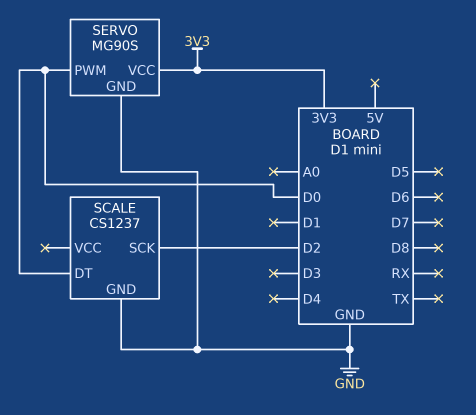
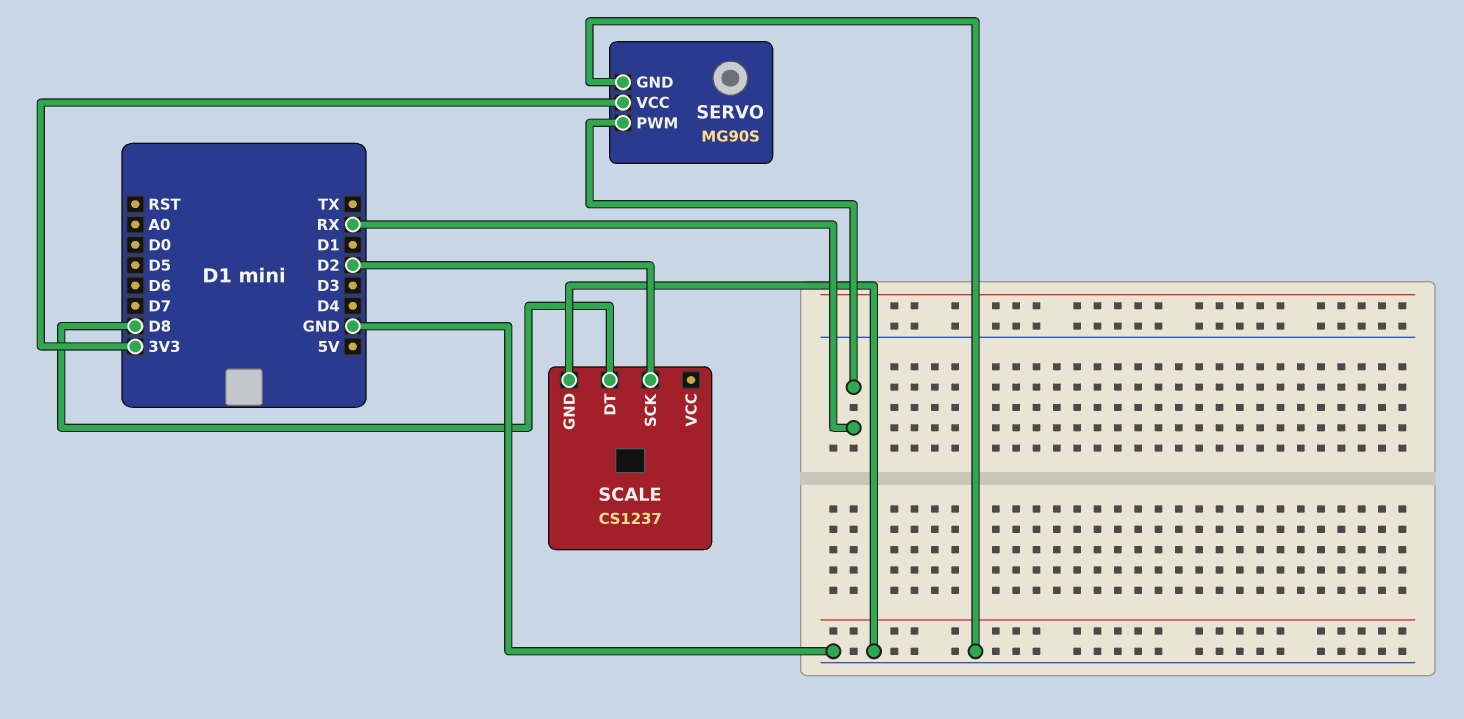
SCALE pin DT: D0 -> D8
SERVO pin PWM: D0 -> RX

